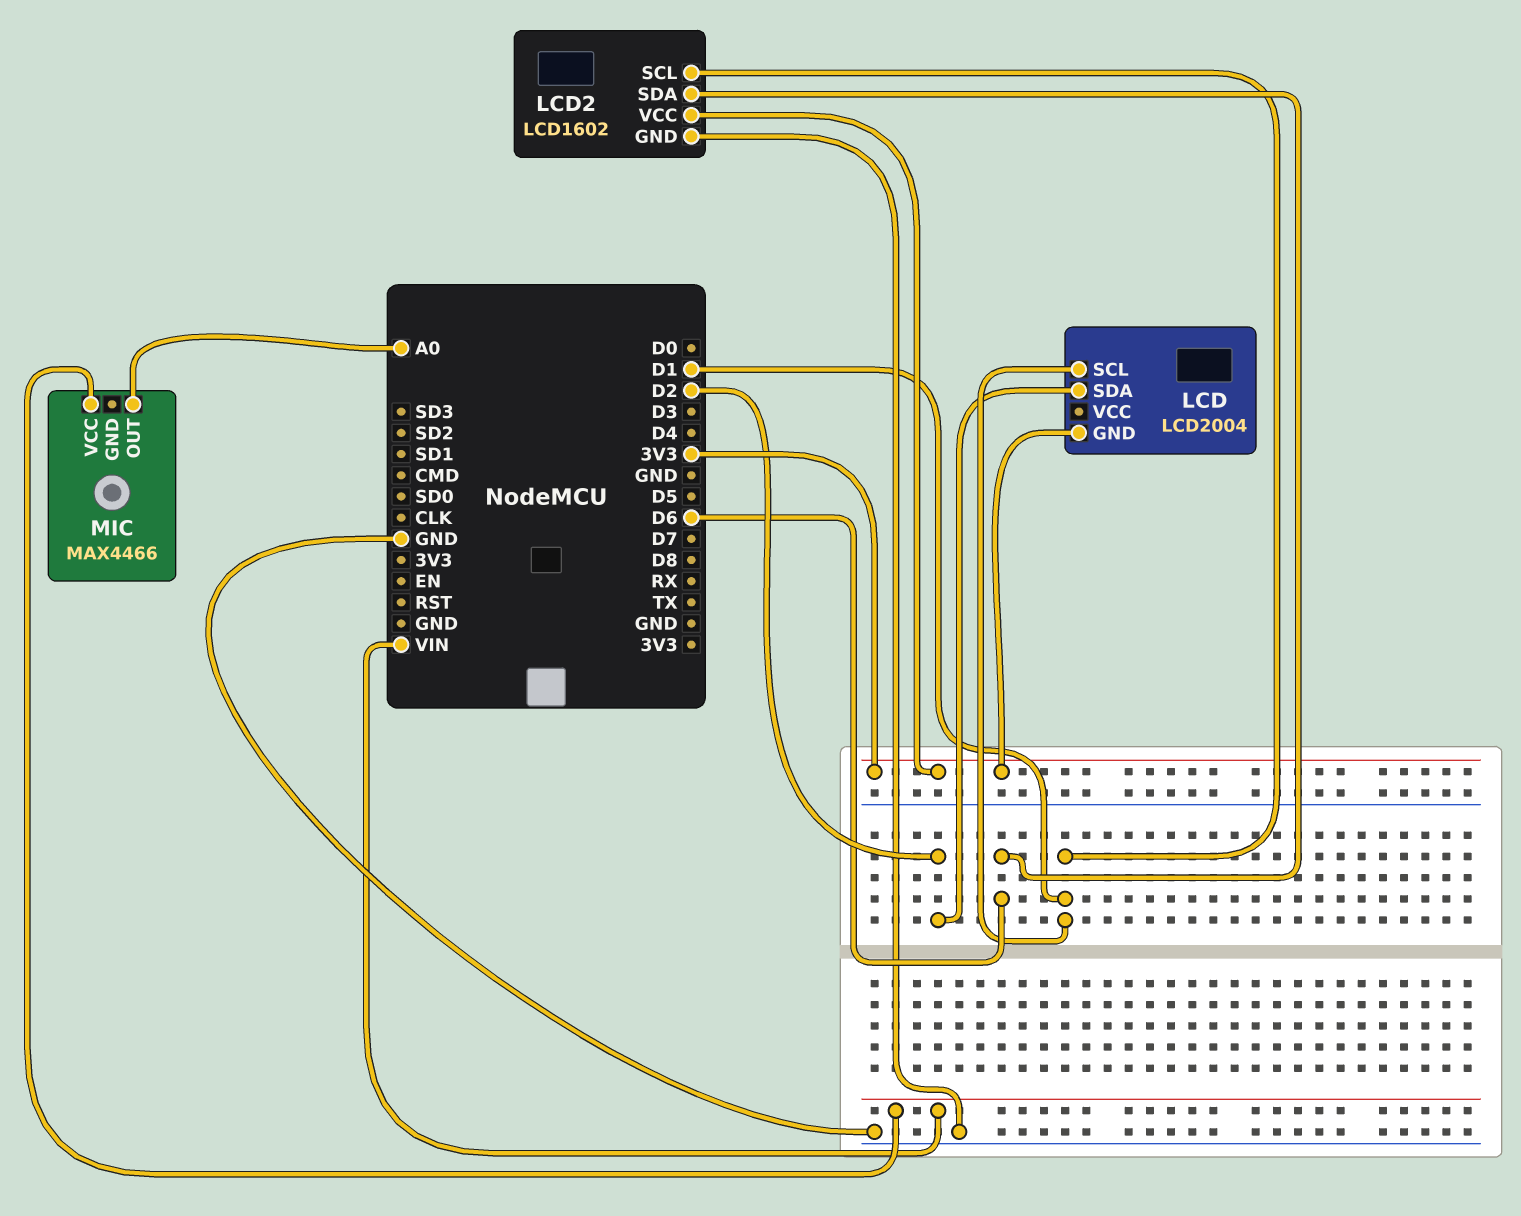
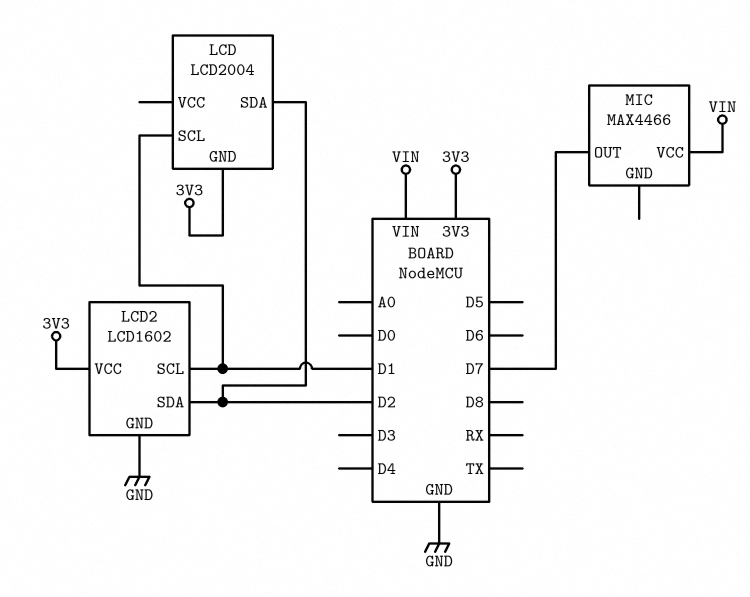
LCD2 pin SDA: D6 -> D2
MIC pin OUT: A0 -> D7

